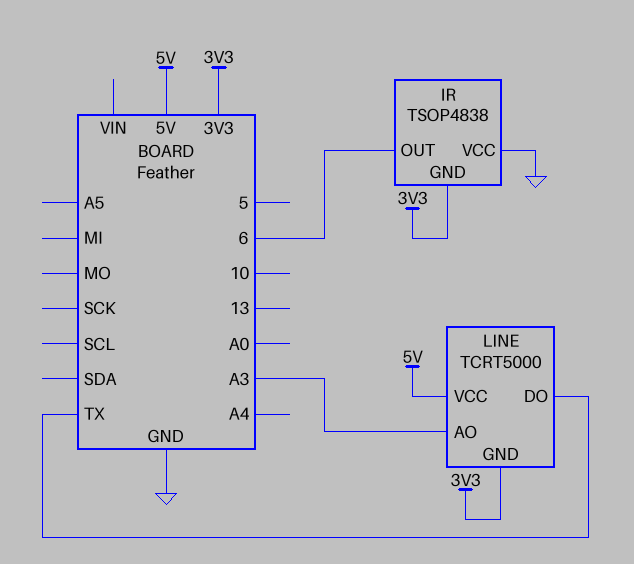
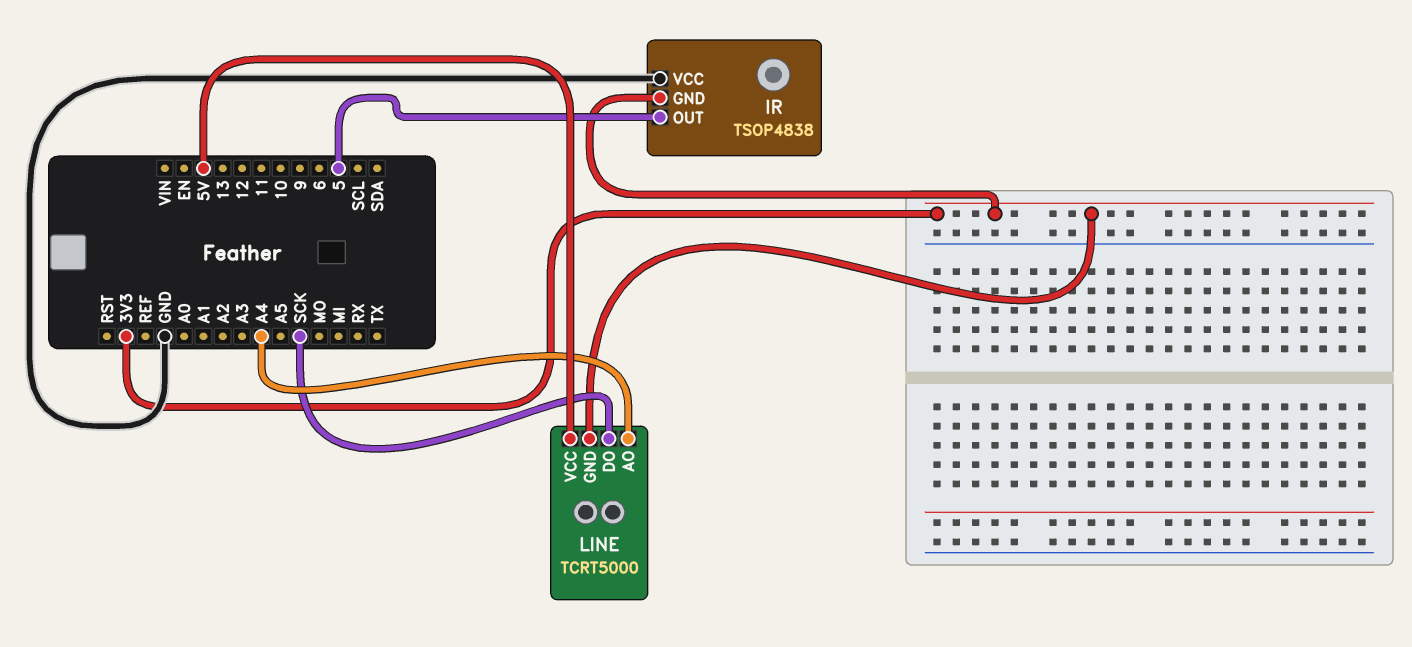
IR pin OUT: 6 -> 5
LINE pin AO: A3 -> A4
LINE pin DO: TX -> SCK

